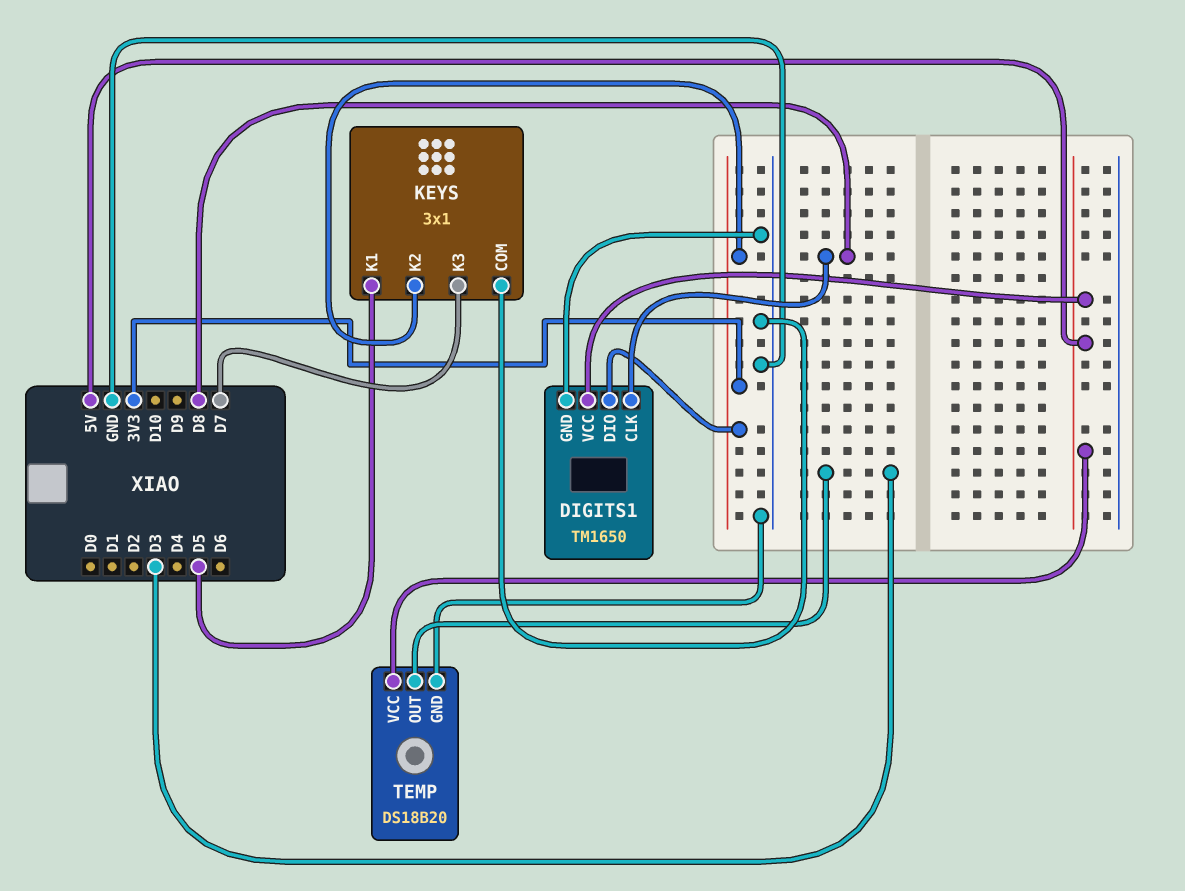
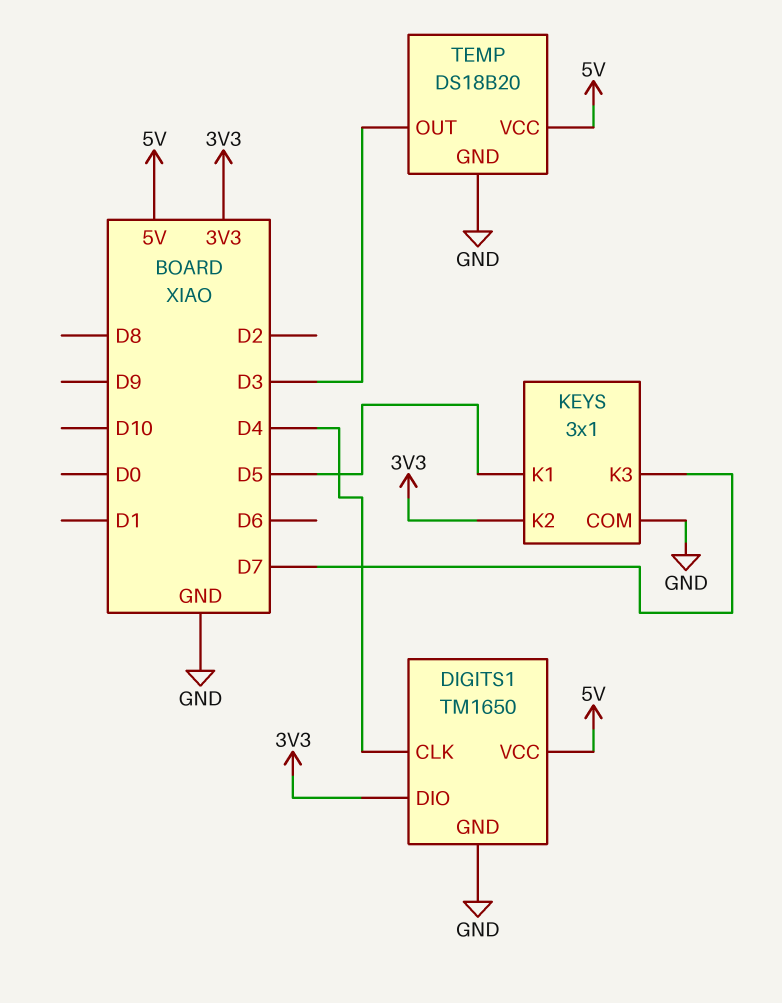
DIGITS1 pin CLK: D8 -> D4

